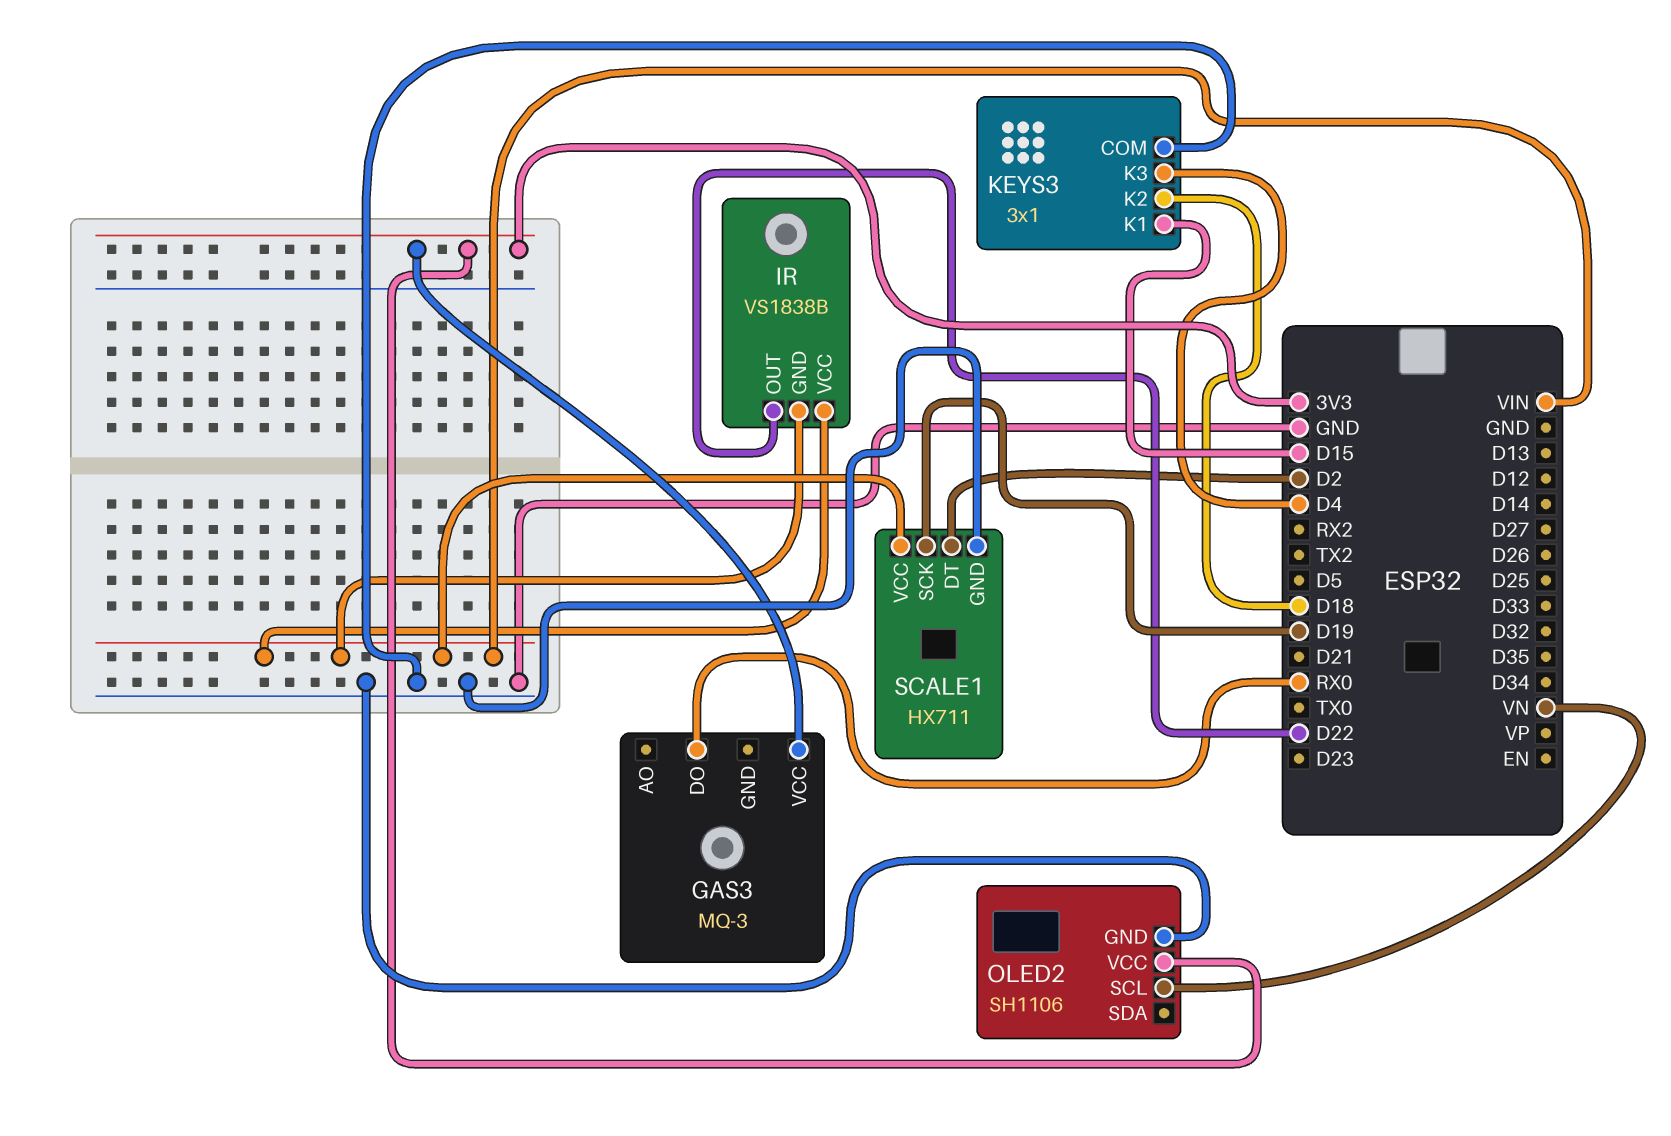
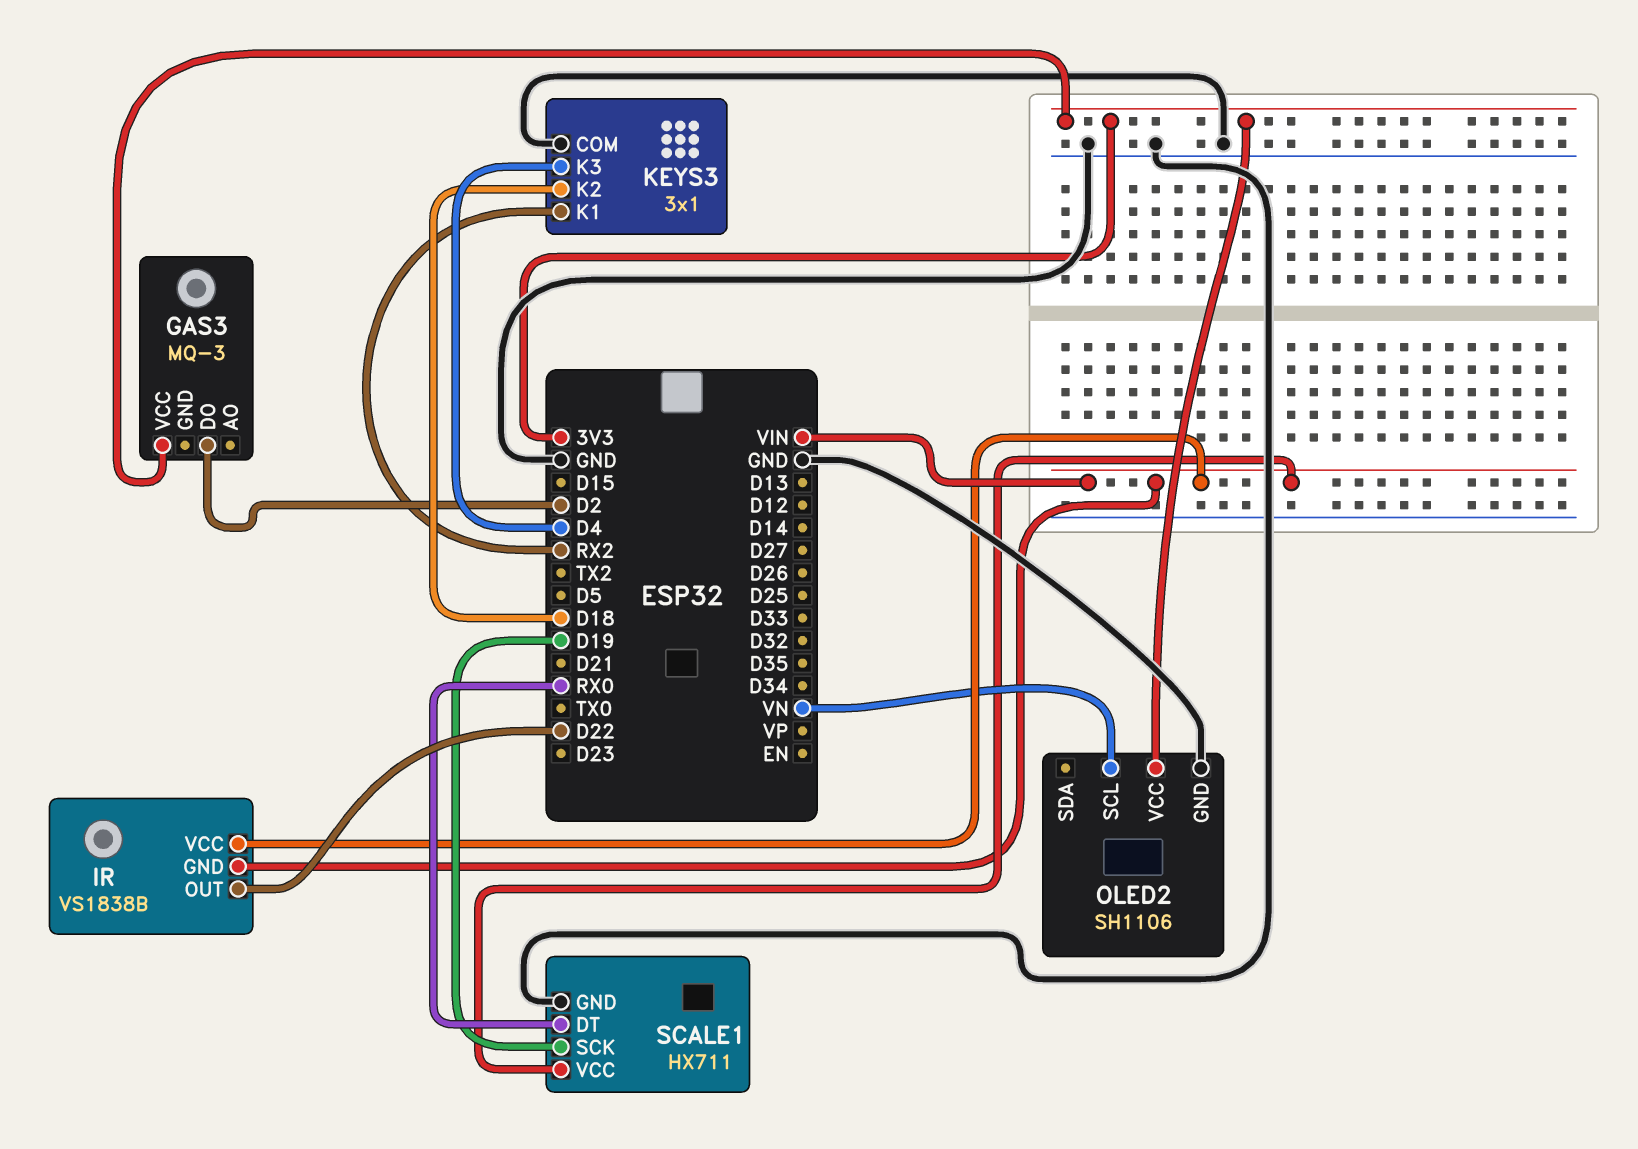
GAS3 pin DO: RX0 -> D2
KEYS3 pin K1: D15 -> RX2
SCALE1 pin DT: D2 -> RX0

